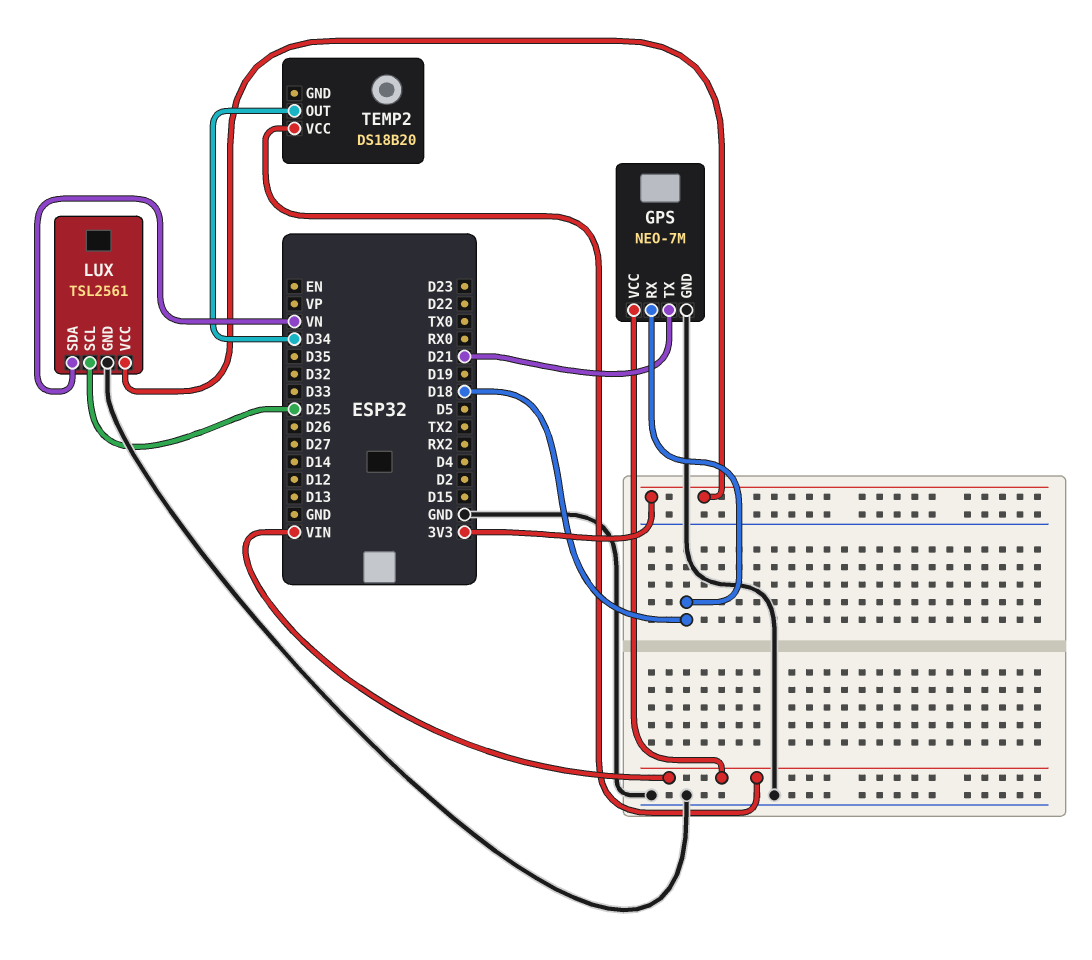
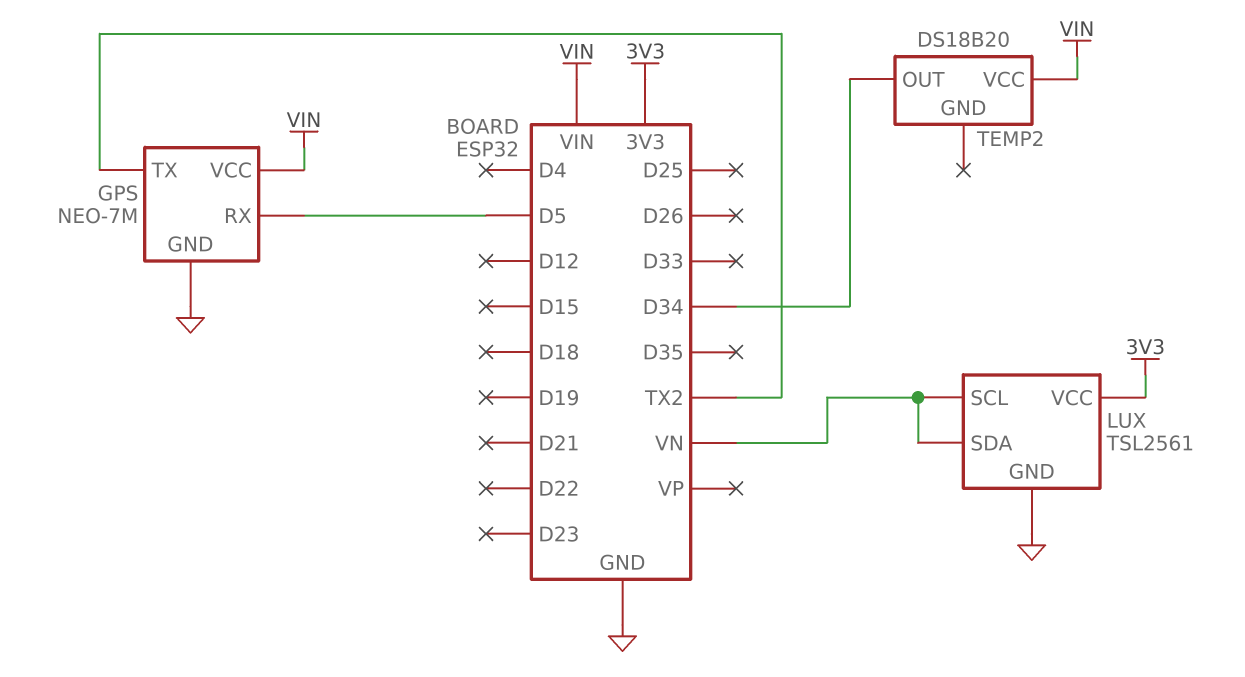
GPS pin RX: D18 -> D5
GPS pin TX: D21 -> TX2
LUX pin SCL: D25 -> VN

